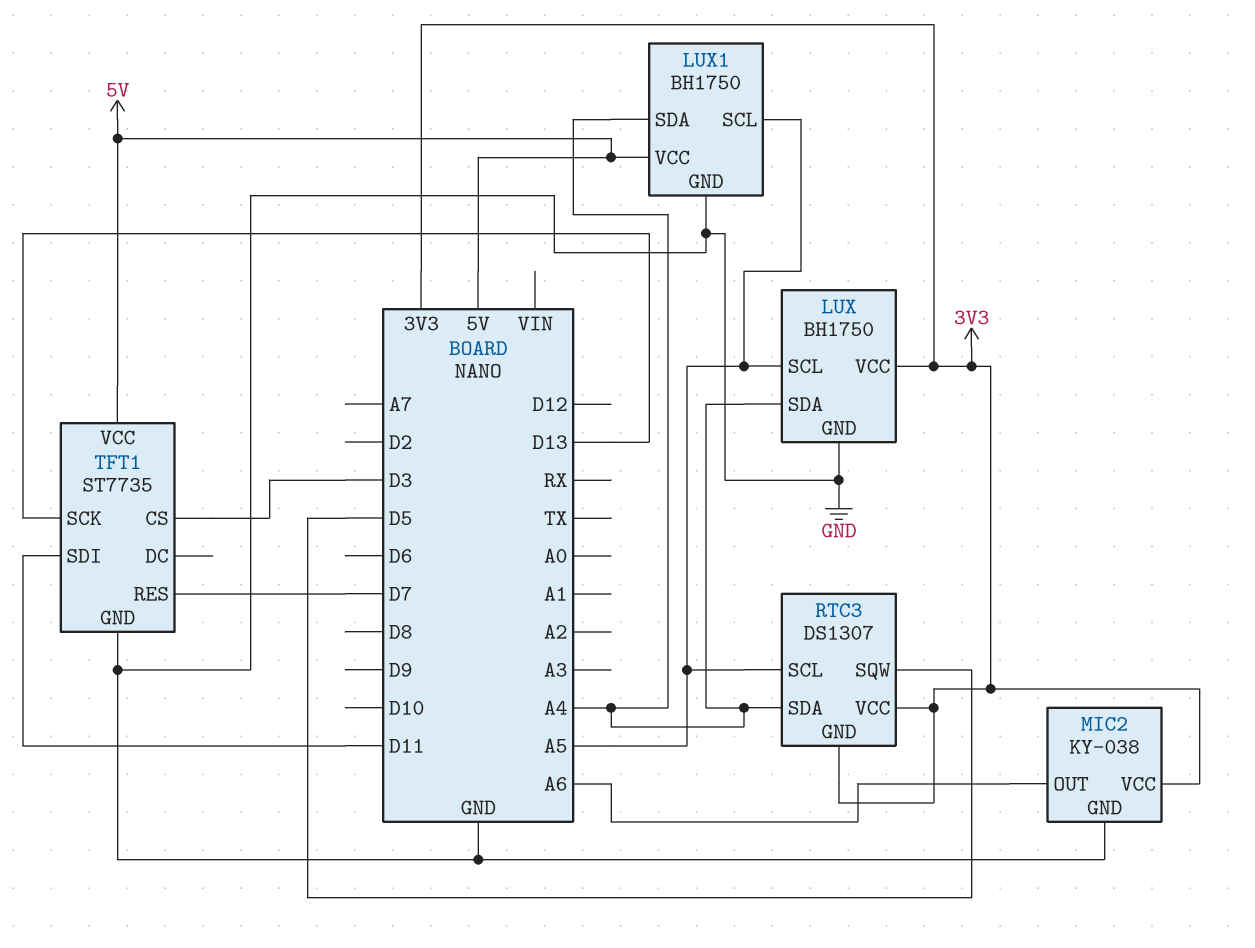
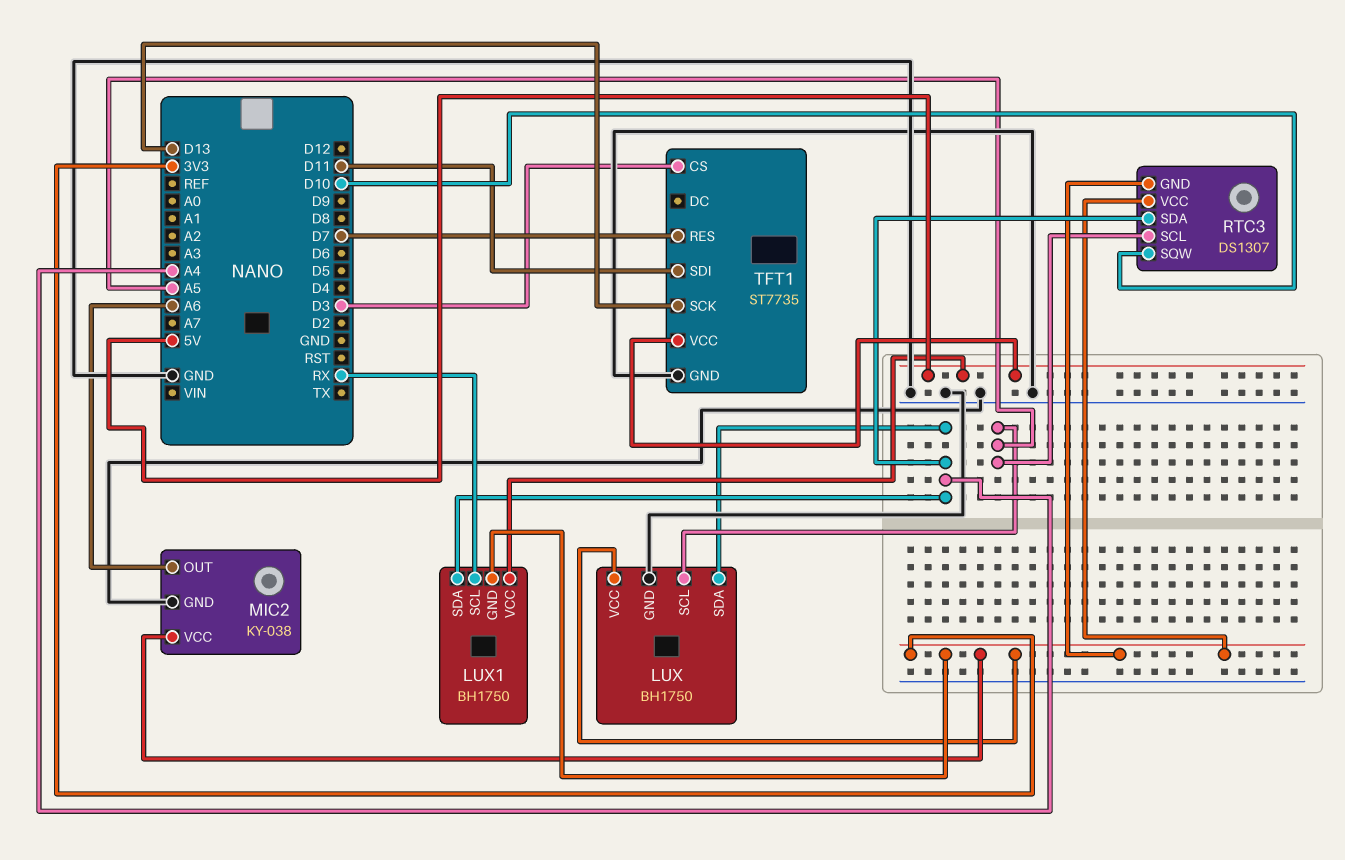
LUX1 pin GND: GND -> 3V3
LUX1 pin SCL: A5 -> RX
RTC3 pin SQW: D5 -> D10

